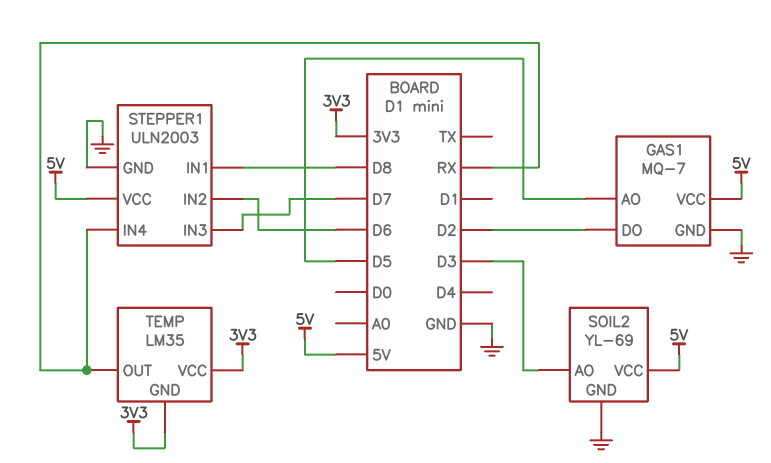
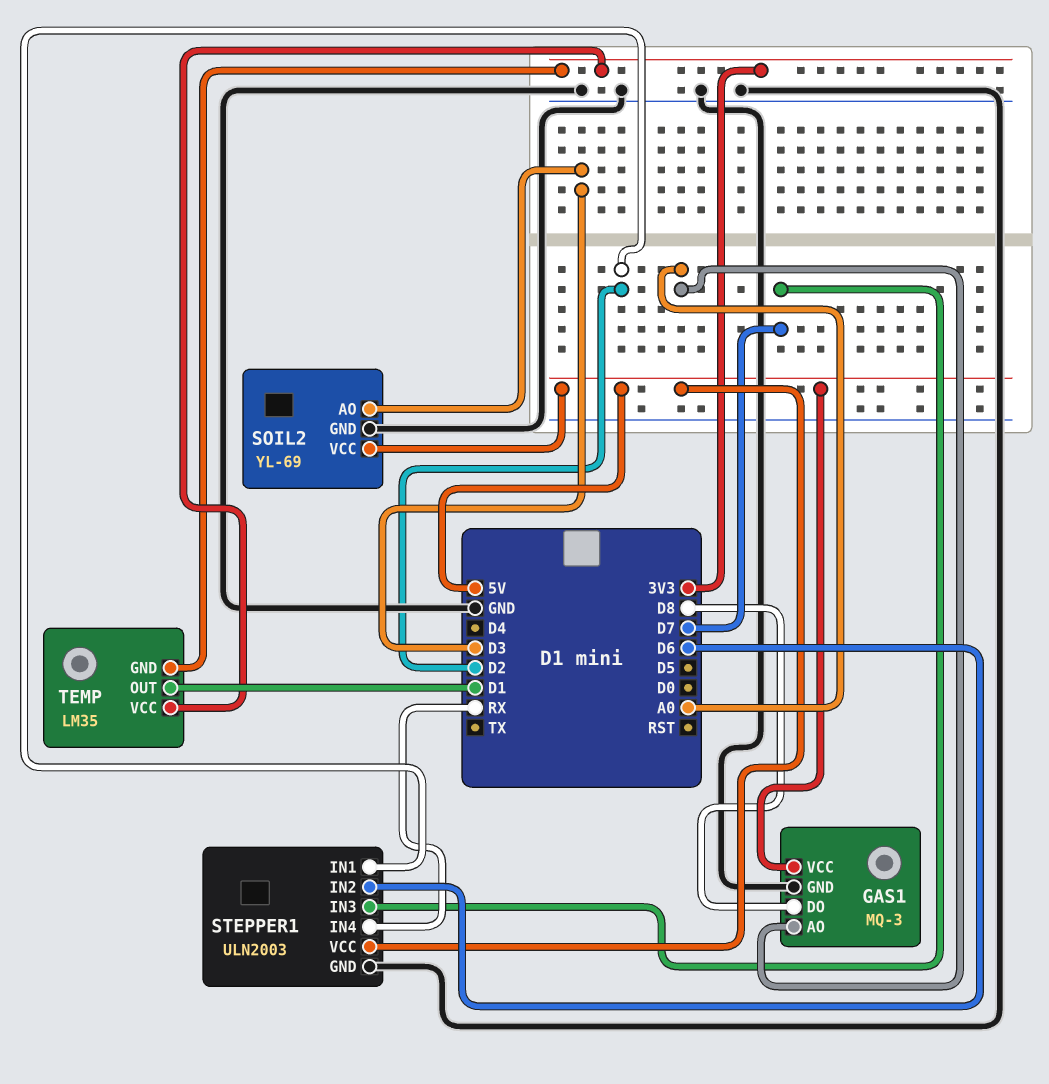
GAS1: MQ-7 -> MQ-3
GAS1 pin AO: D5 -> A0
GAS1 pin DO: D2 -> D8
STEPPER1 pin IN1: D8 -> D2
TEMP pin OUT: RX -> D1

